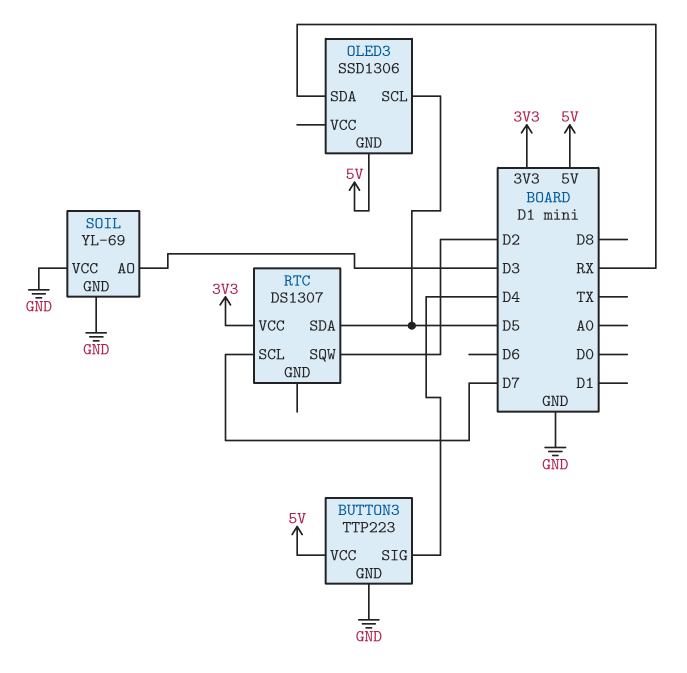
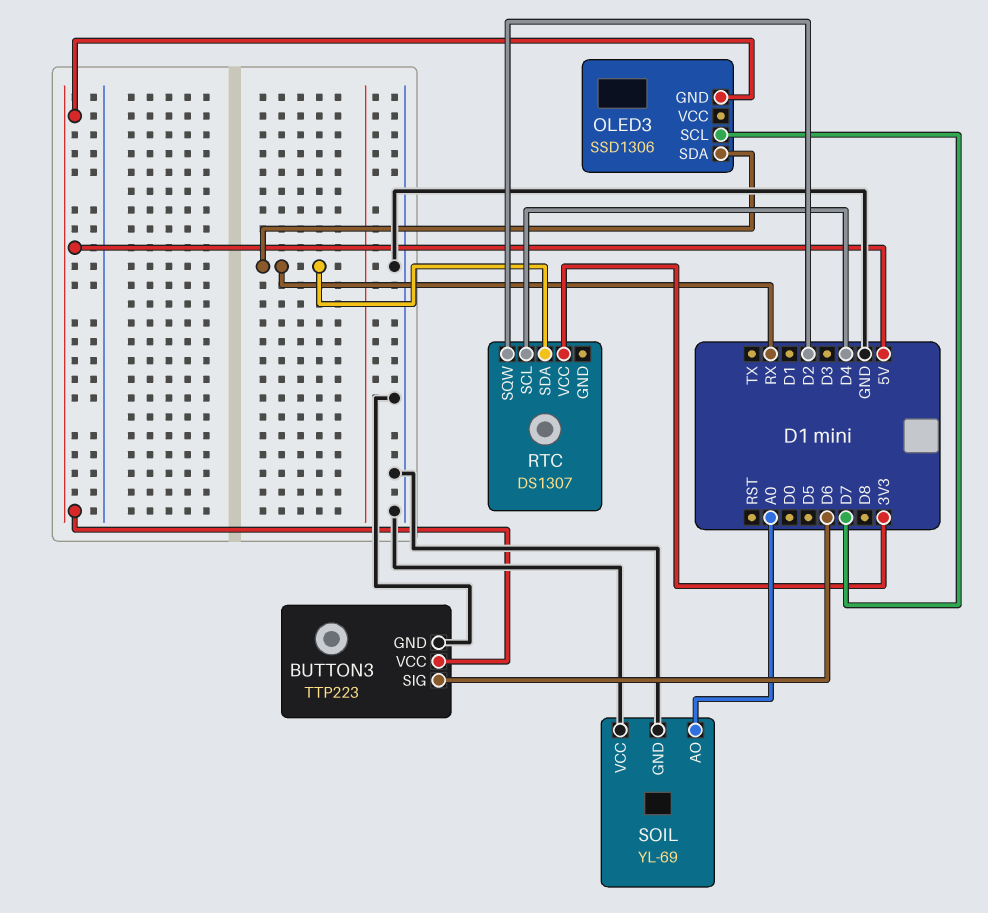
BUTTON3 pin SIG: D4 -> D6
OLED3 pin SCL: D5 -> D7
RTC pin SCL: D7 -> D4
RTC pin SDA: D5 -> RX
SOIL pin AO: D3 -> A0

